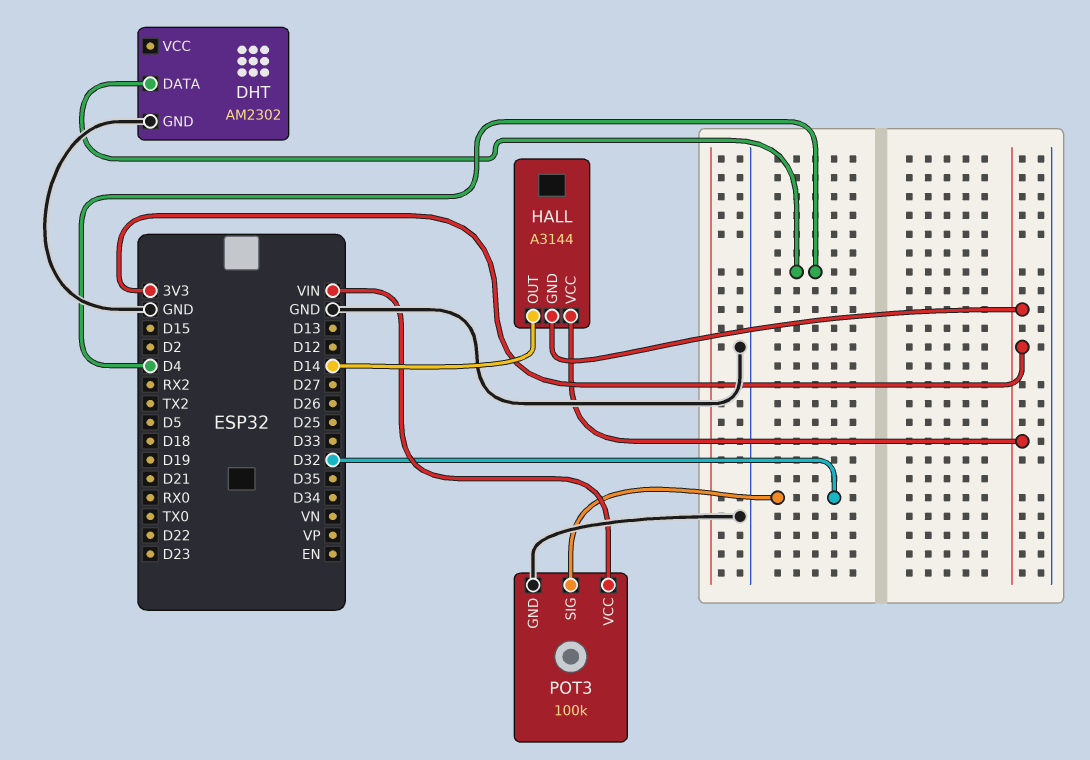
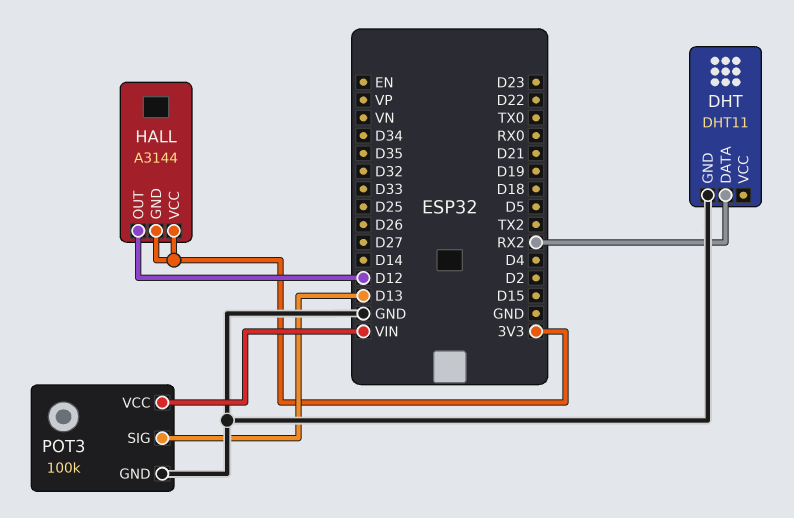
DHT: AM2302 -> DHT11
DHT pin DATA: D4 -> RX2
HALL pin OUT: D14 -> D12
POT3 pin SIG: D32 -> D13

